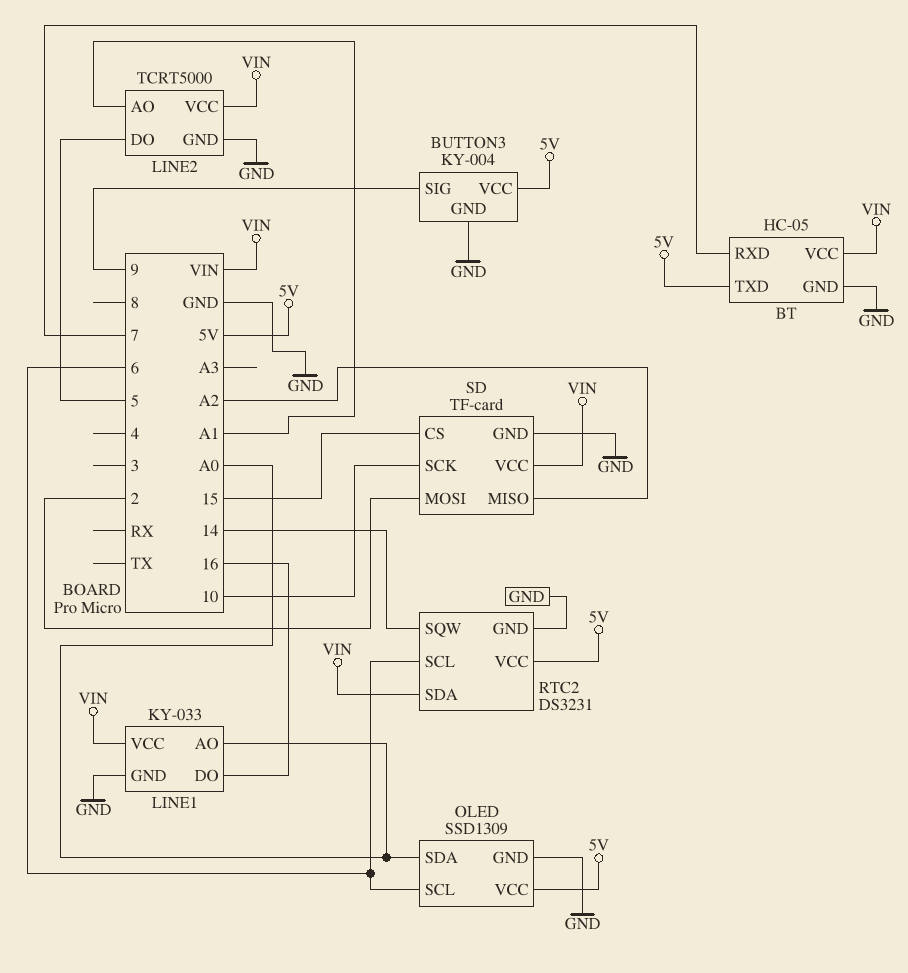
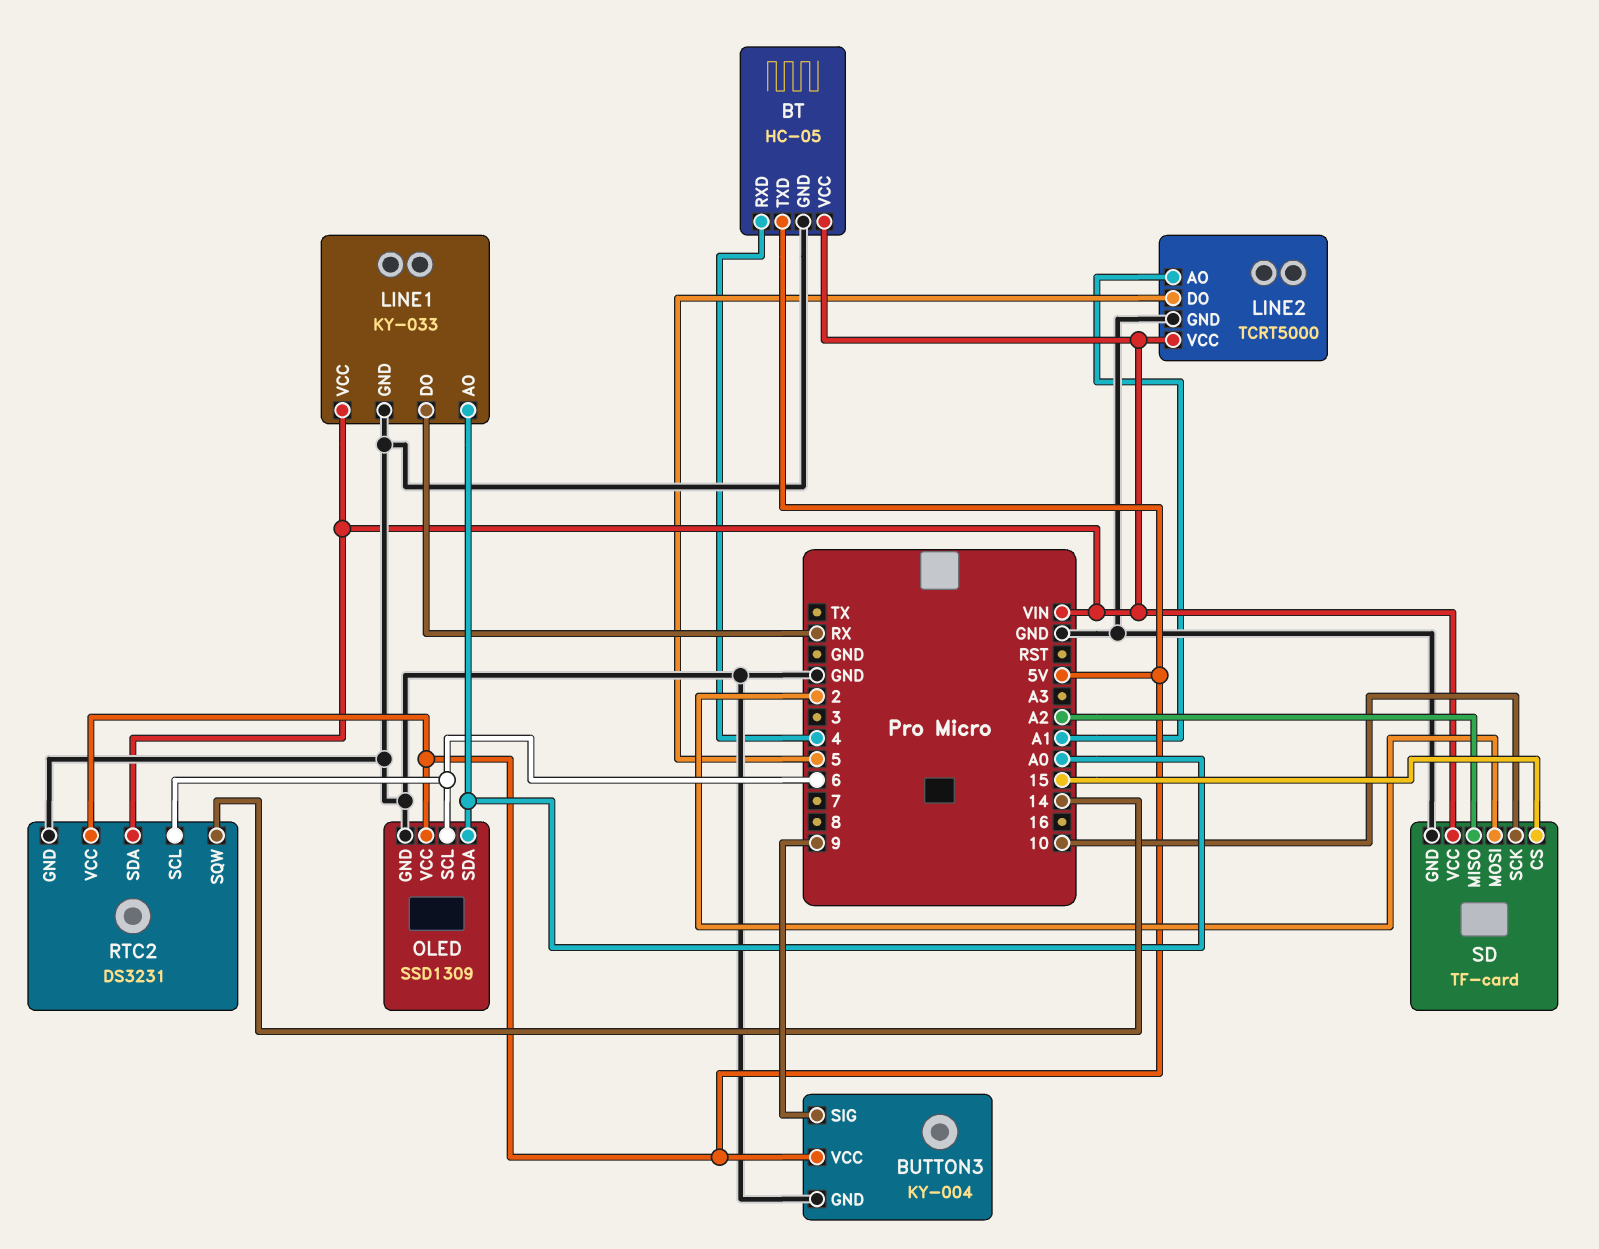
BT pin RXD: 7 -> 4
LINE1 pin DO: 16 -> RX

